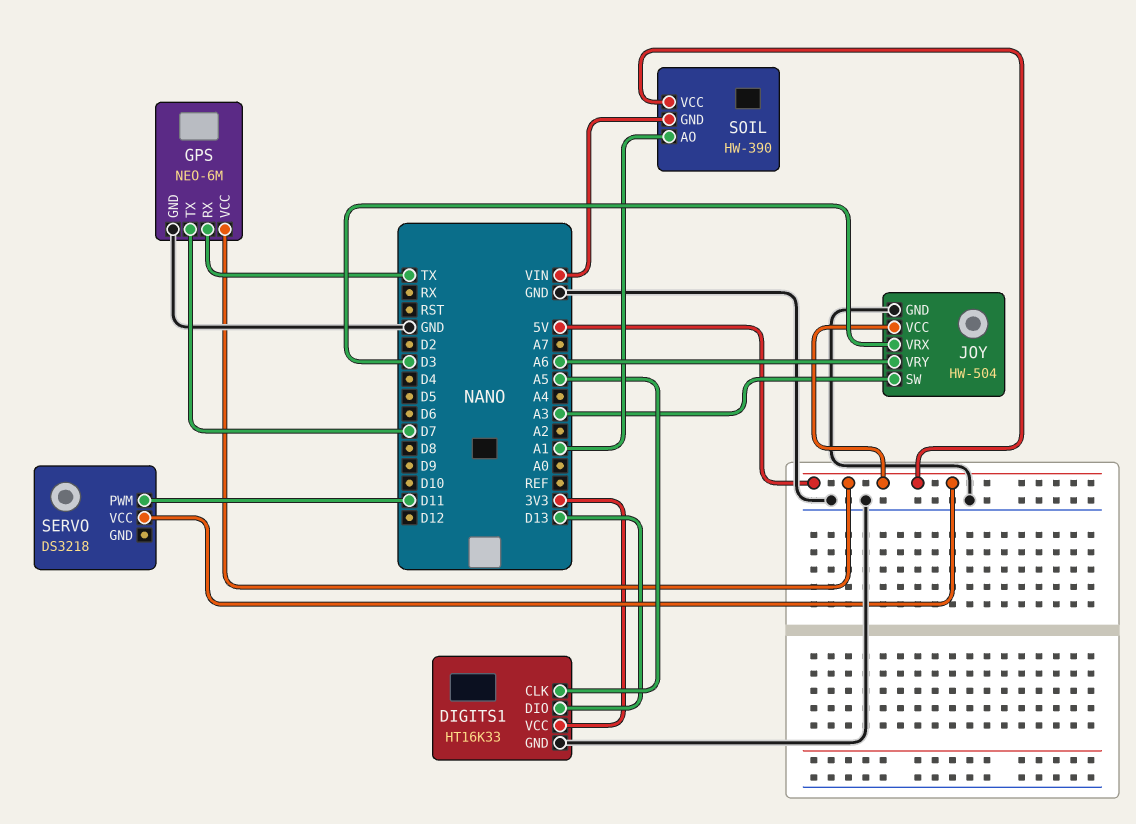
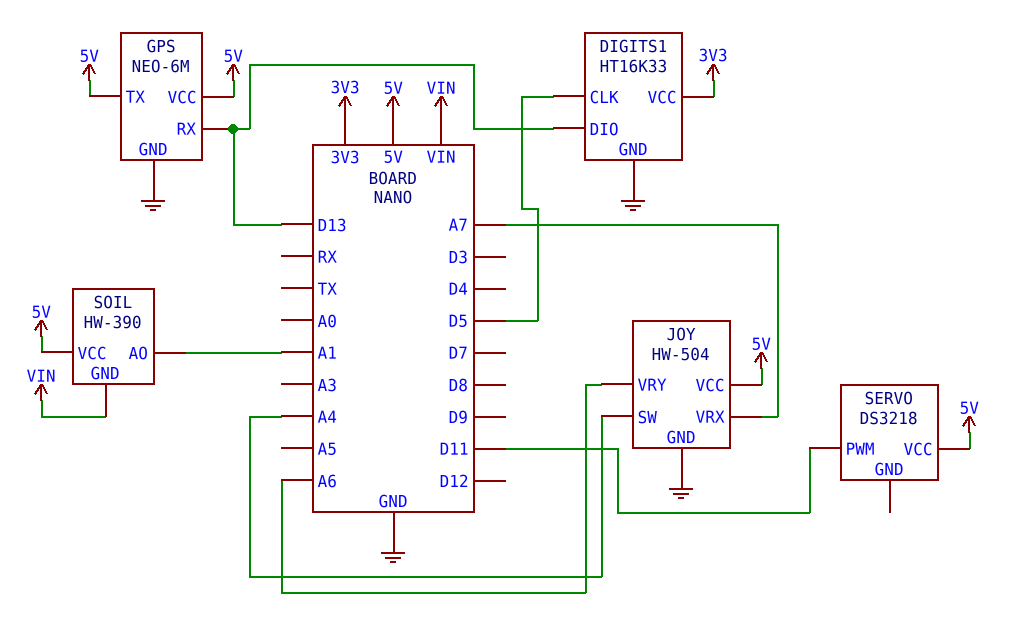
DIGITS1 pin CLK: A5 -> D5
GPS pin RX: TX -> D13
GPS pin TX: D7 -> 5V
JOY pin SW: A3 -> A4
JOY pin VRX: D3 -> A7

